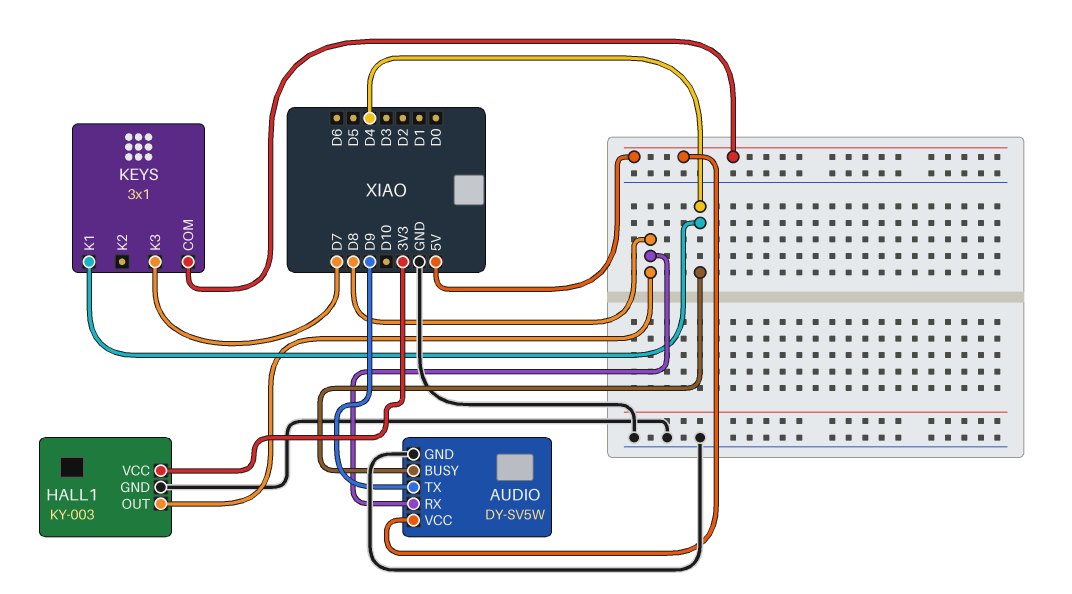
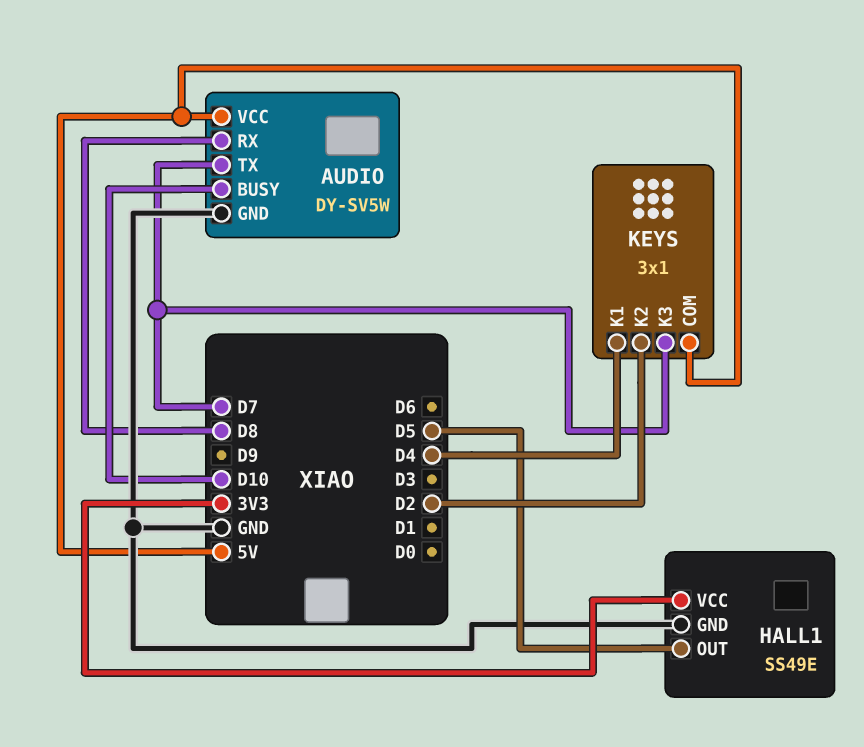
AUDIO pin BUSY: D4 -> D10
AUDIO pin TX: D9 -> D7
HALL1: KY-003 -> SS49E
HALL1 pin OUT: D8 -> D5
KEYS pin K2: none -> D2

